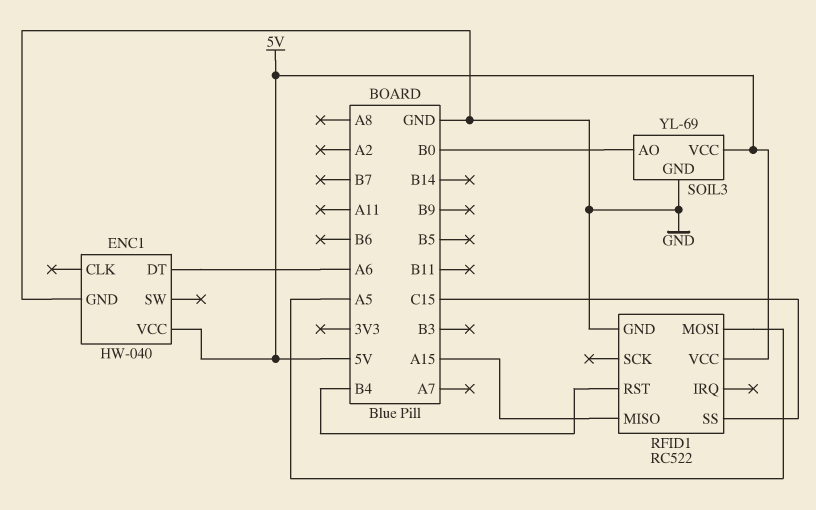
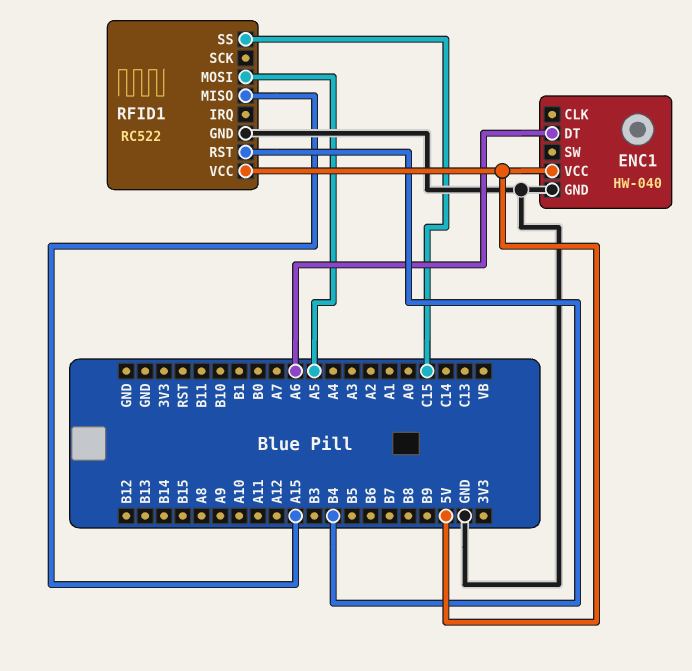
SOIL3: YL-69 -> none
SOIL3 pin AO: B0 -> none
SOIL3 pin GND: GND -> none
SOIL3 pin VCC: 5V -> none

